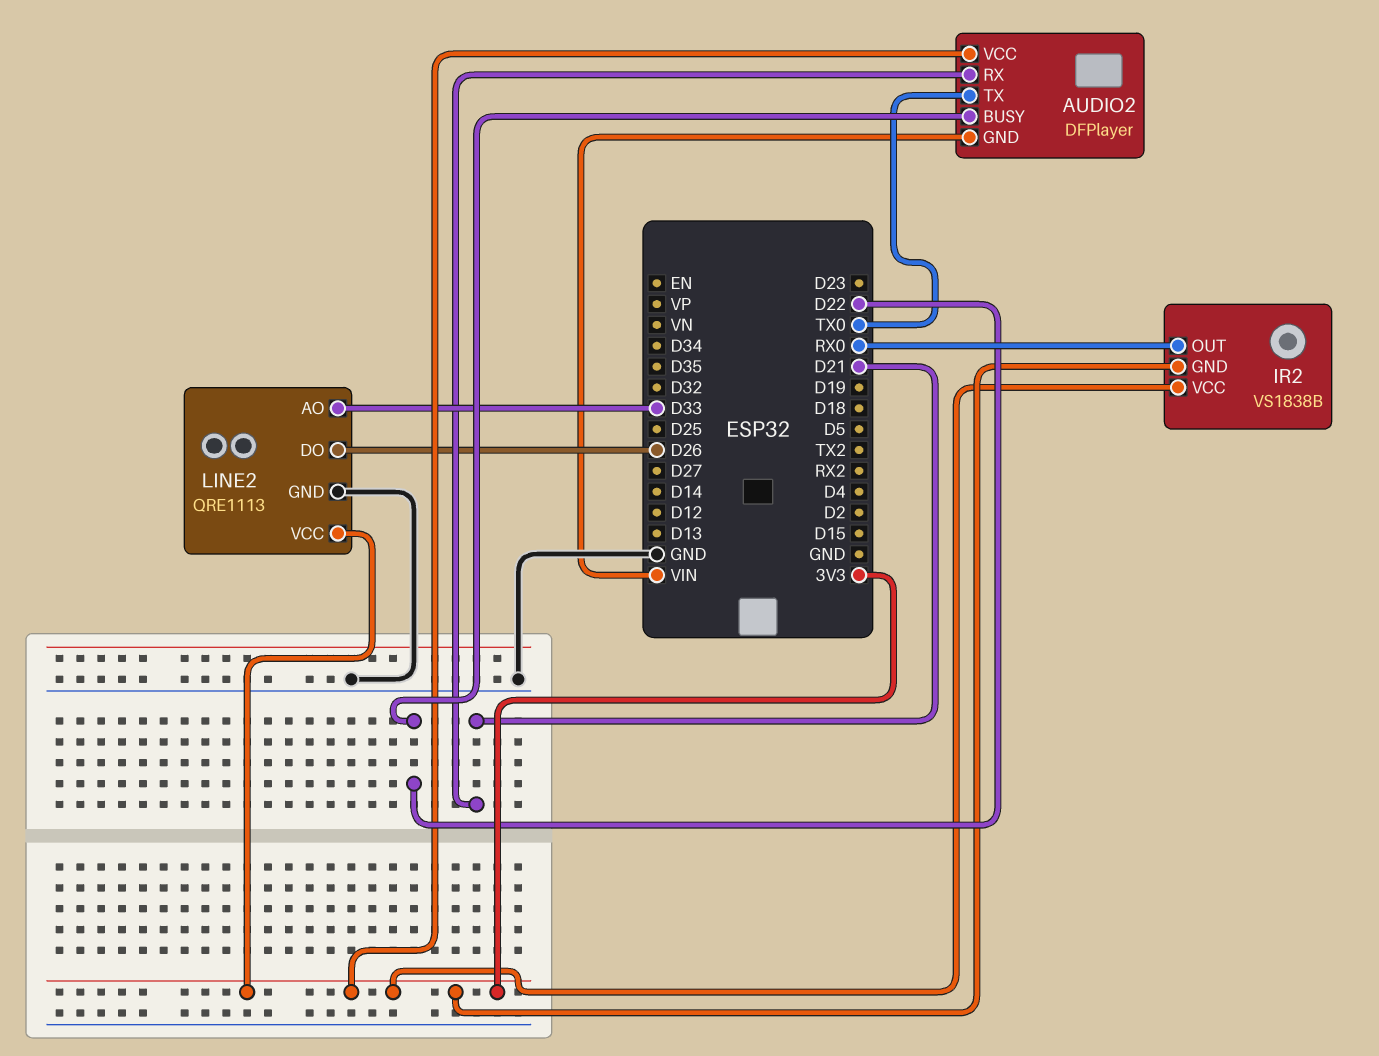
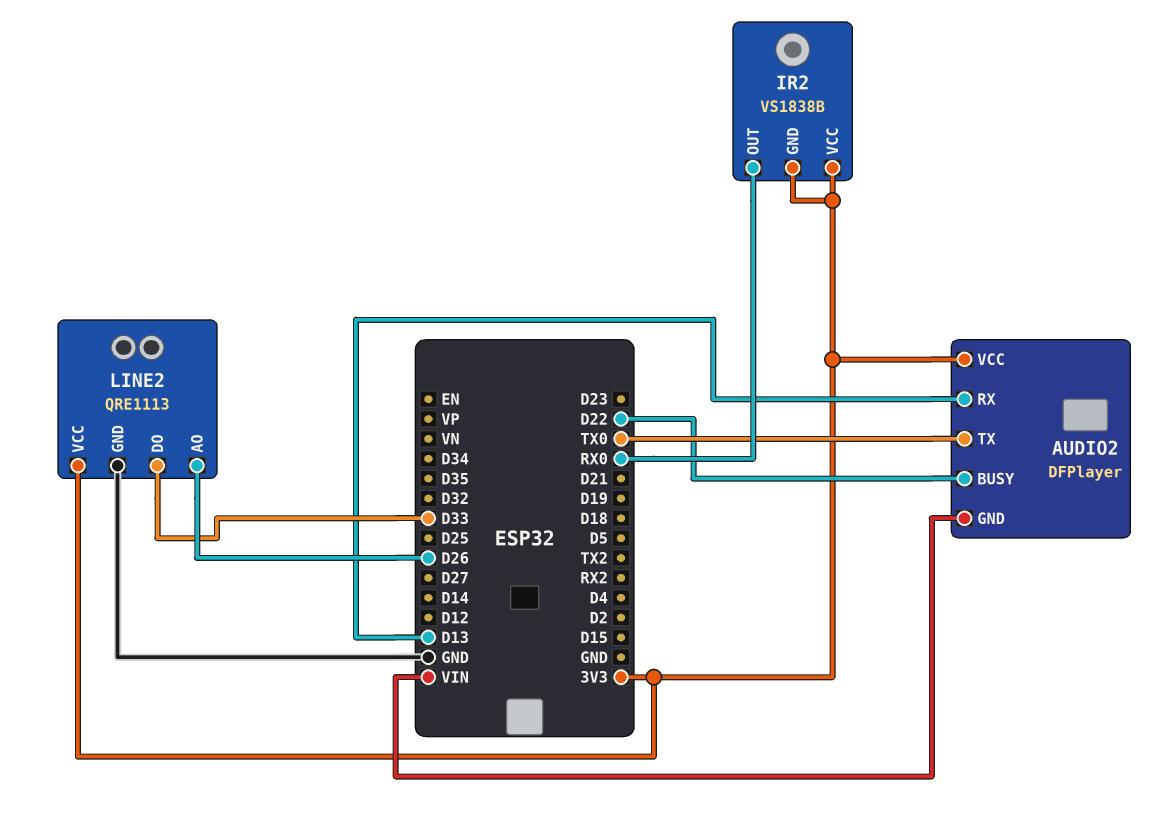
AUDIO2 pin RX: D21 -> D13
LINE2 pin AO: D33 -> D26
LINE2 pin DO: D26 -> D33

